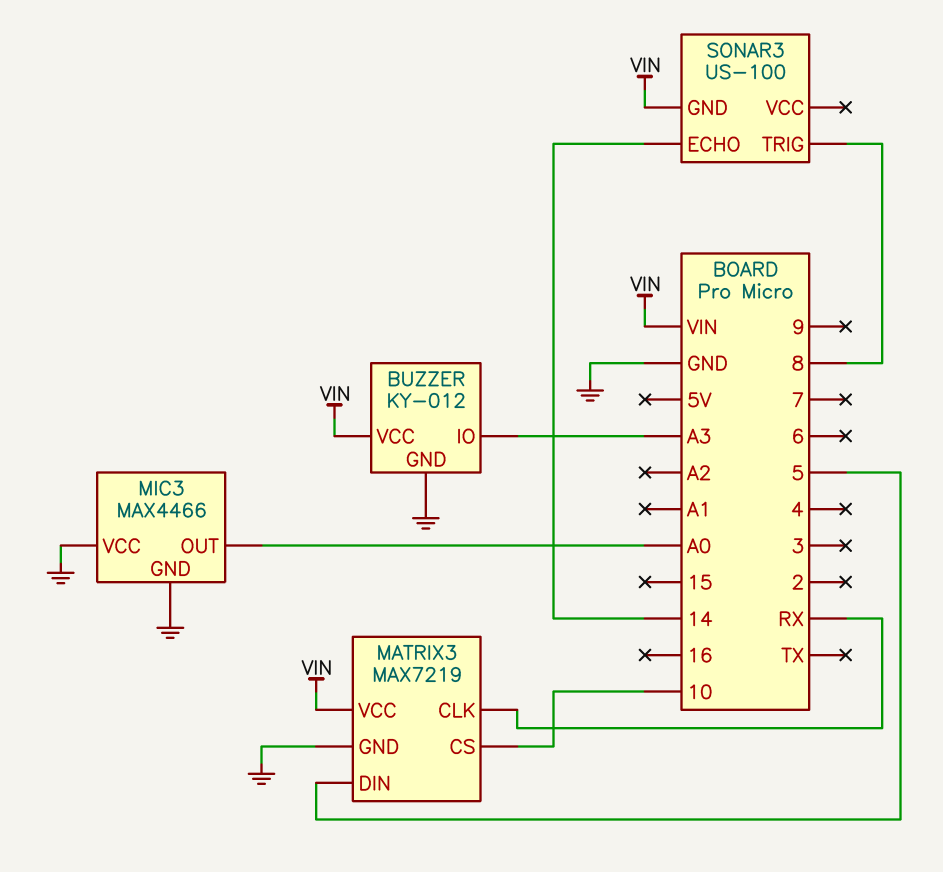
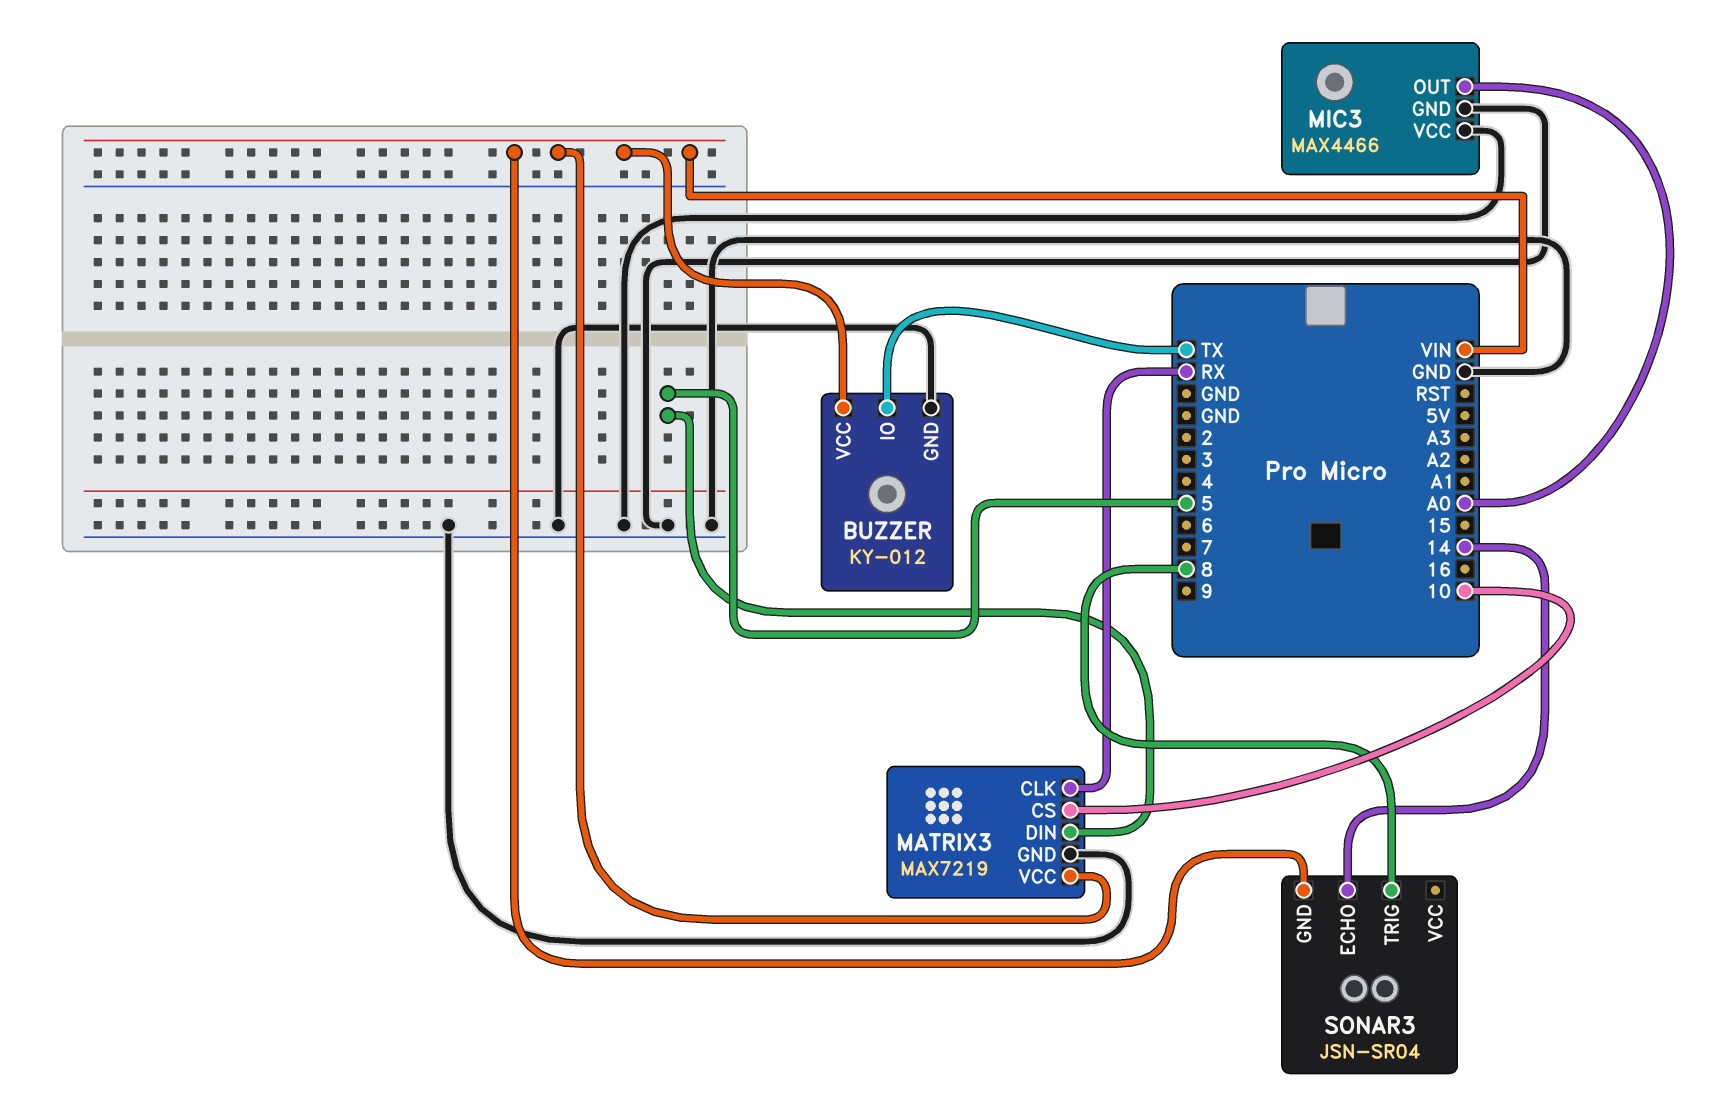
BUZZER pin IO: A3 -> TX
SONAR3: US-100 -> JSN-SR04

